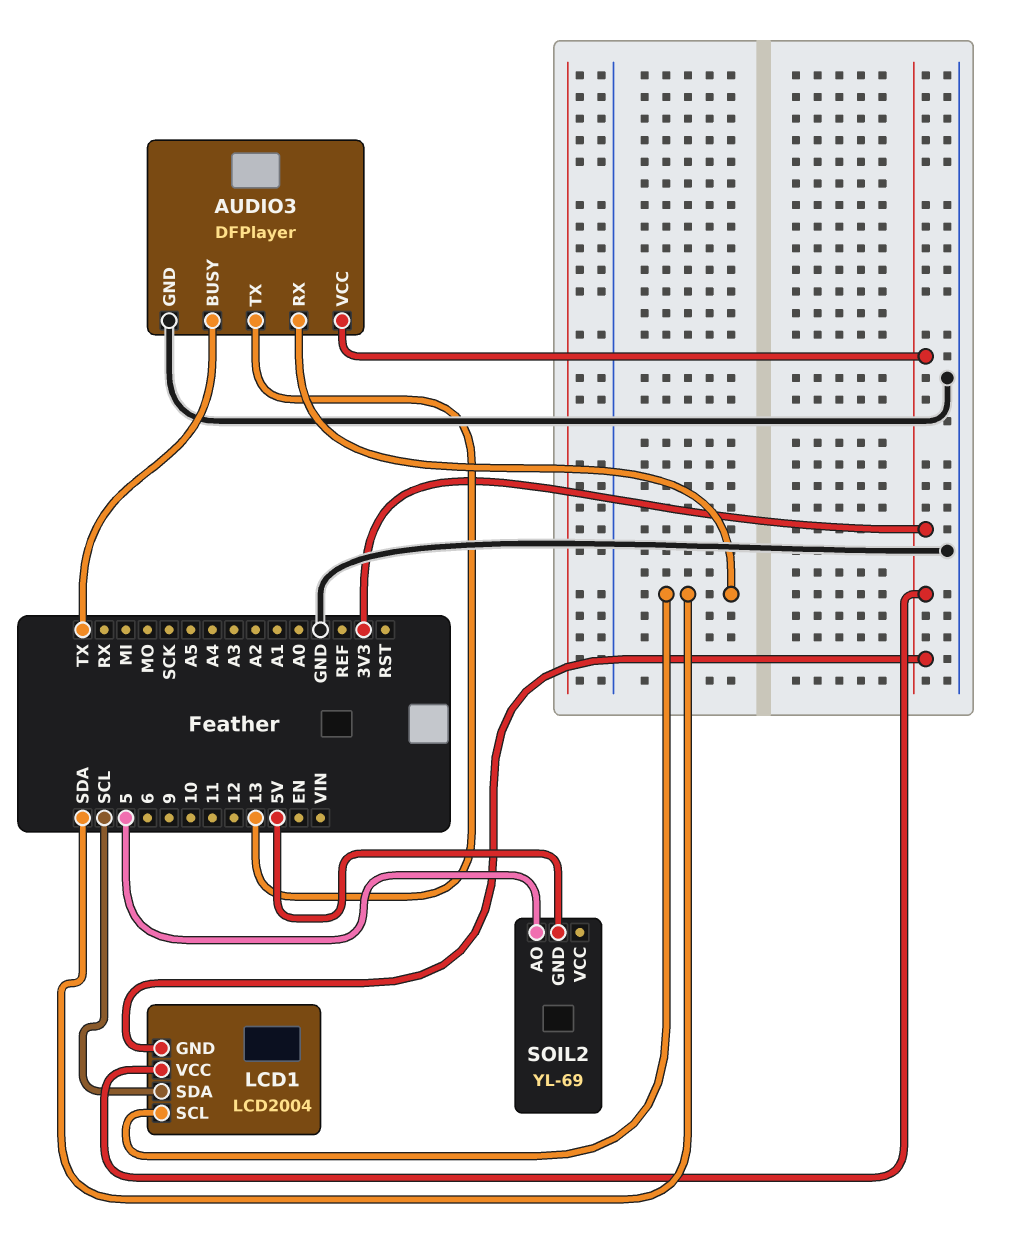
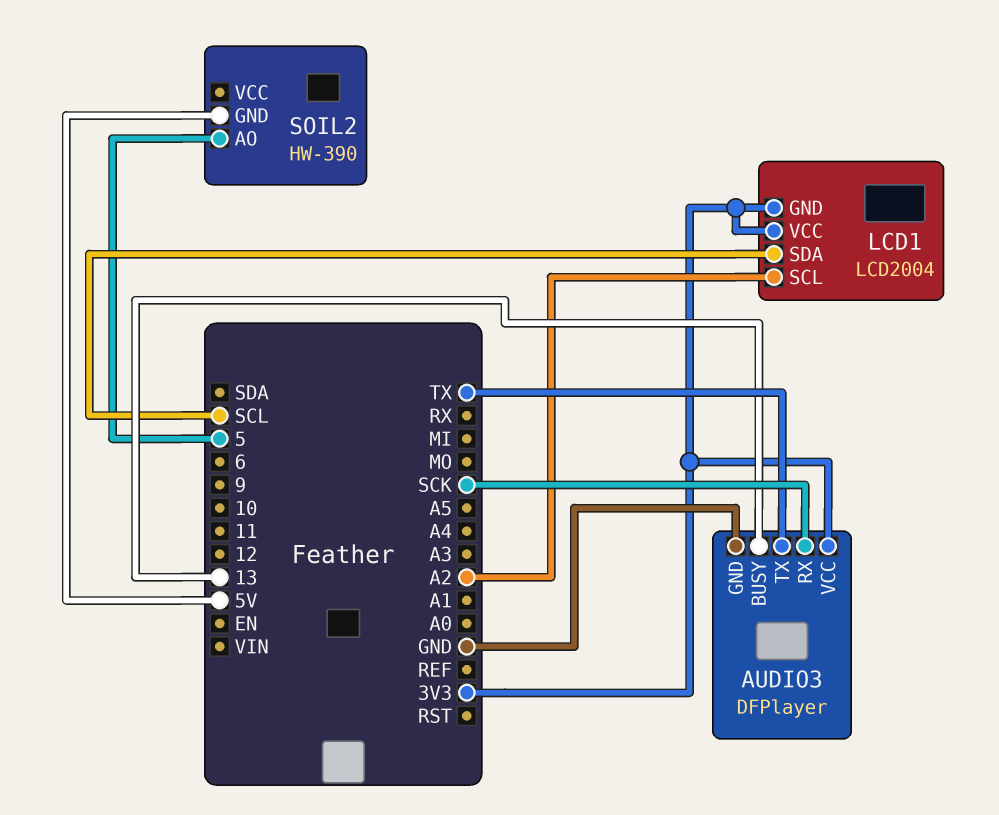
AUDIO3 pin BUSY: TX -> 13
AUDIO3 pin RX: SDA -> SCK
AUDIO3 pin TX: 13 -> TX
LCD1 pin SCL: SDA -> A2
SOIL2: YL-69 -> HW-390

